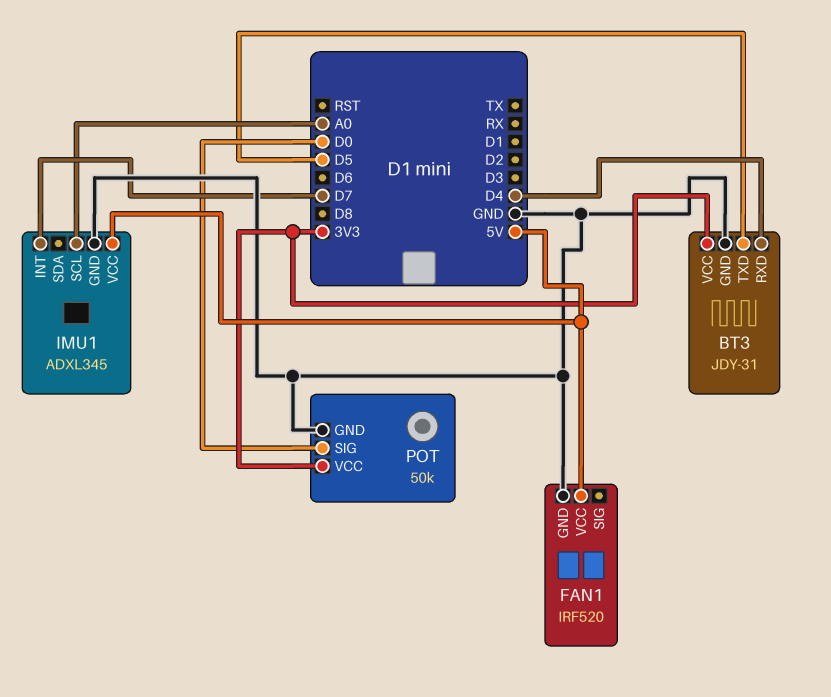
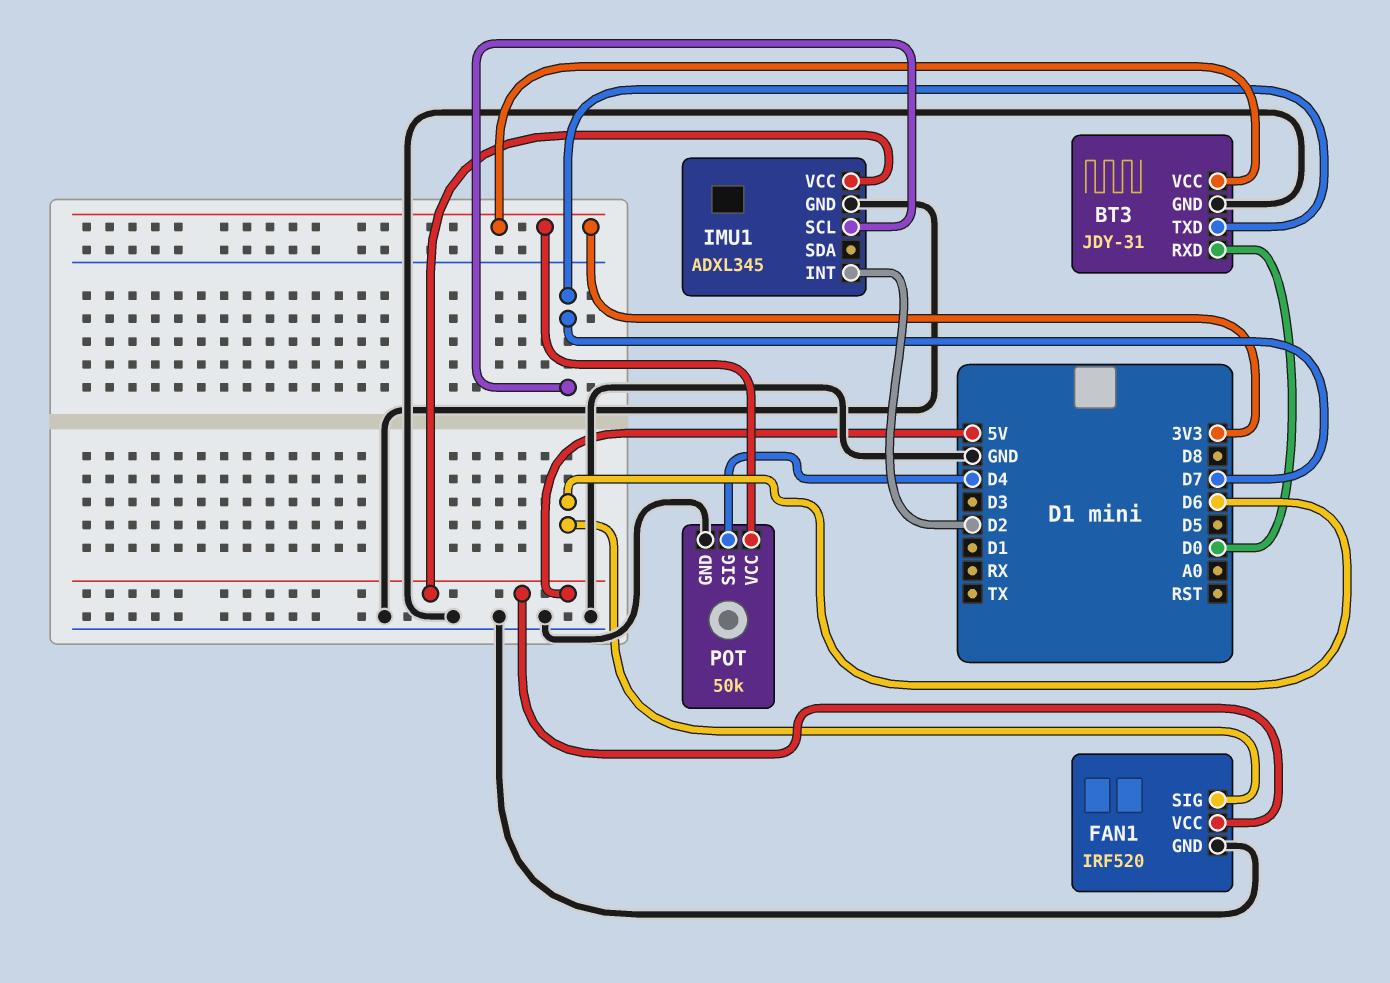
BT3 pin RXD: D4 -> D0
BT3 pin TXD: D5 -> D7
FAN1 pin SIG: none -> D6
IMU1 pin INT: D7 -> D2
IMU1 pin SCL: A0 -> D7
POT pin SIG: D0 -> D4

